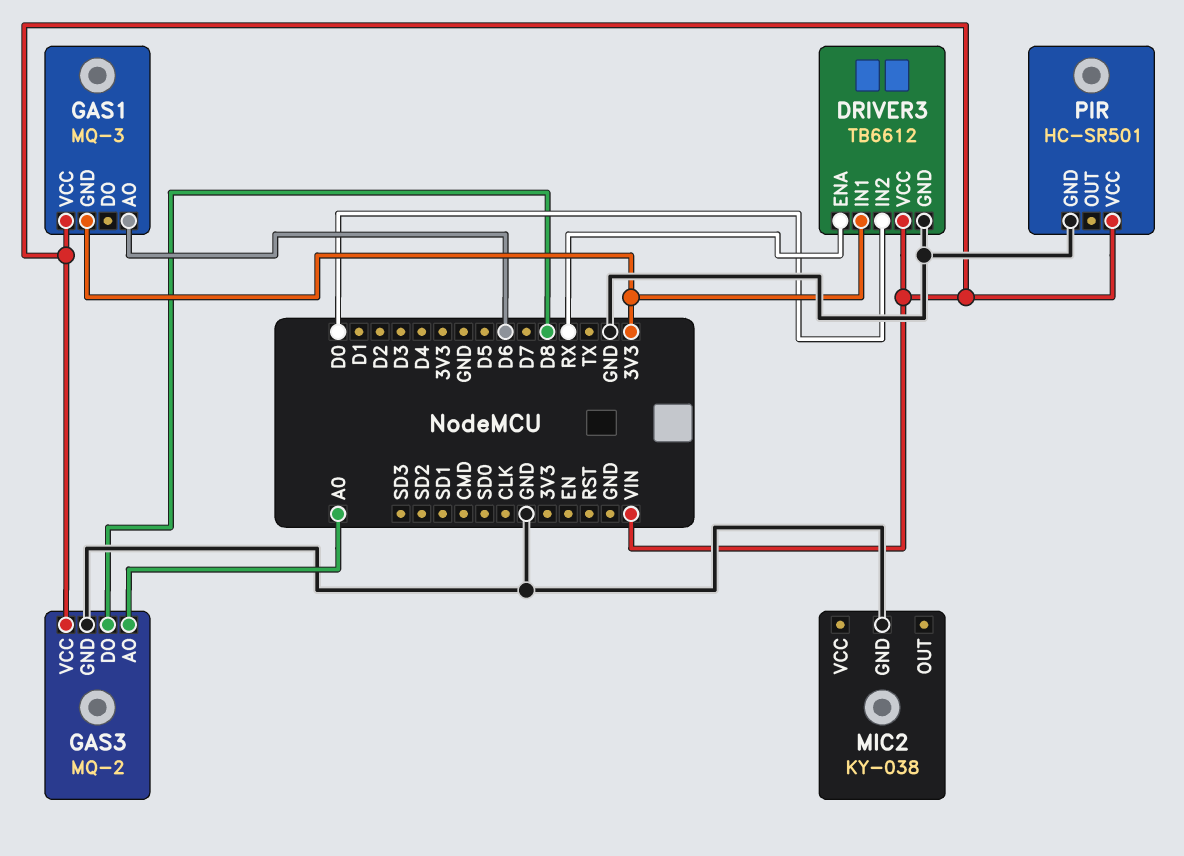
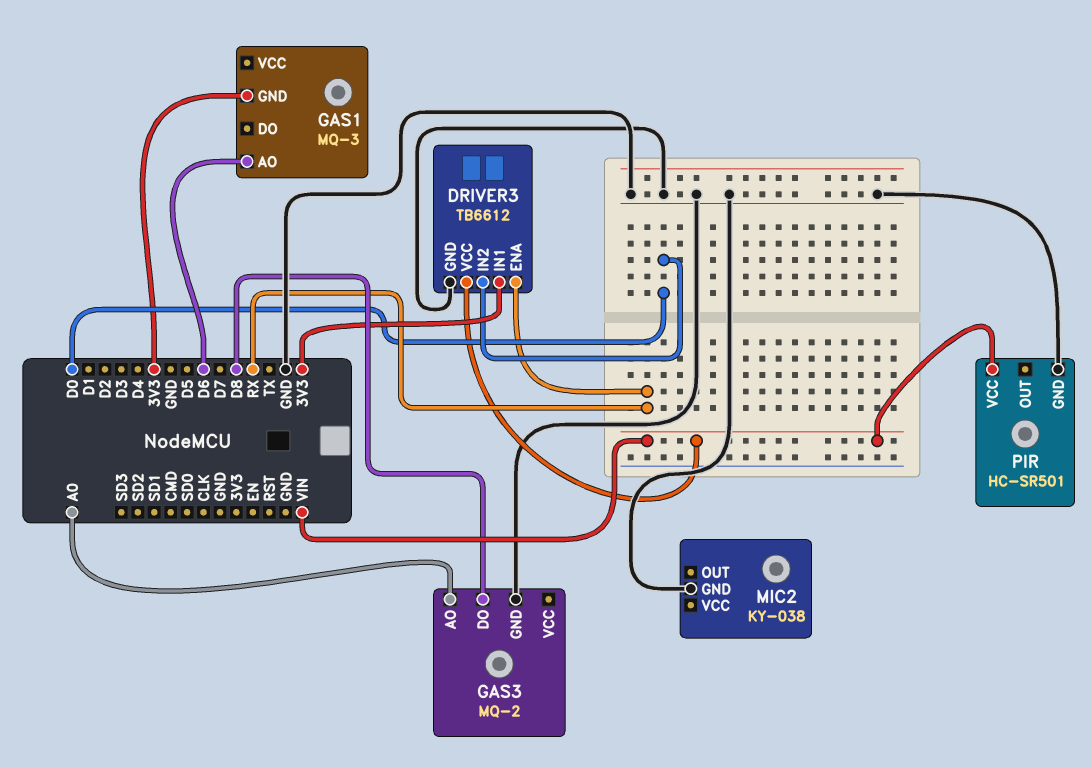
GAS1 pin VCC: VIN -> none
GAS3 pin VCC: VIN -> none

